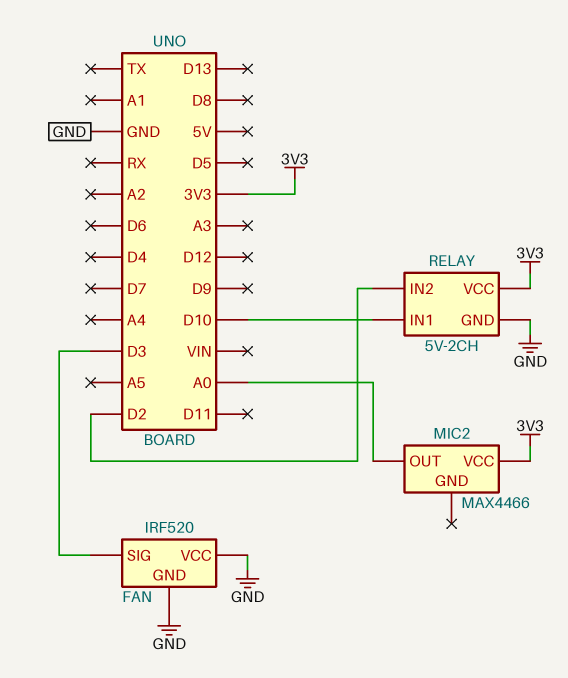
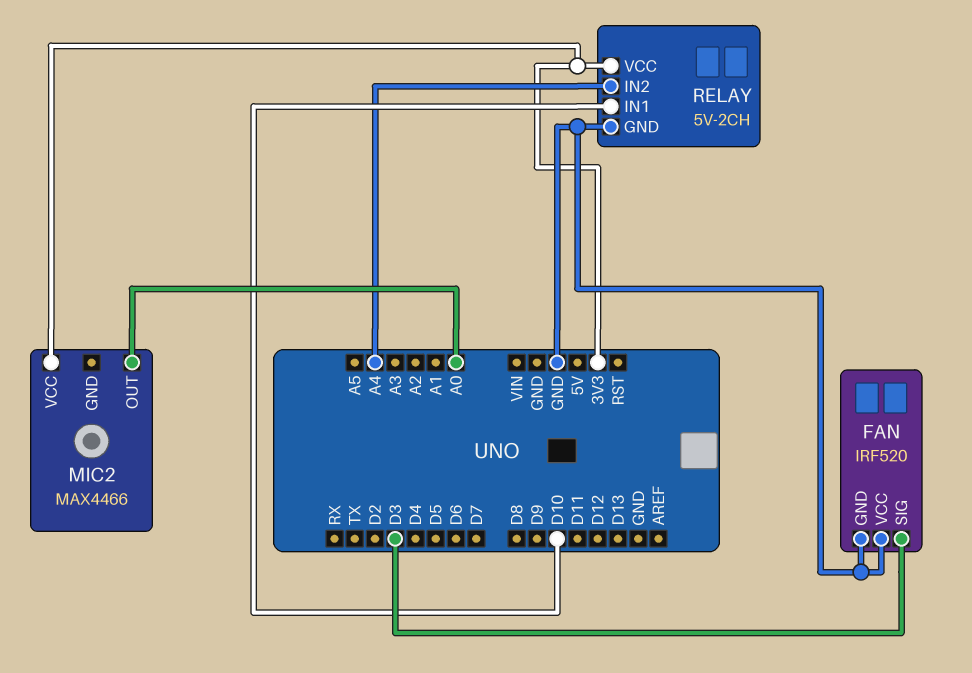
RELAY pin IN2: D2 -> A4

